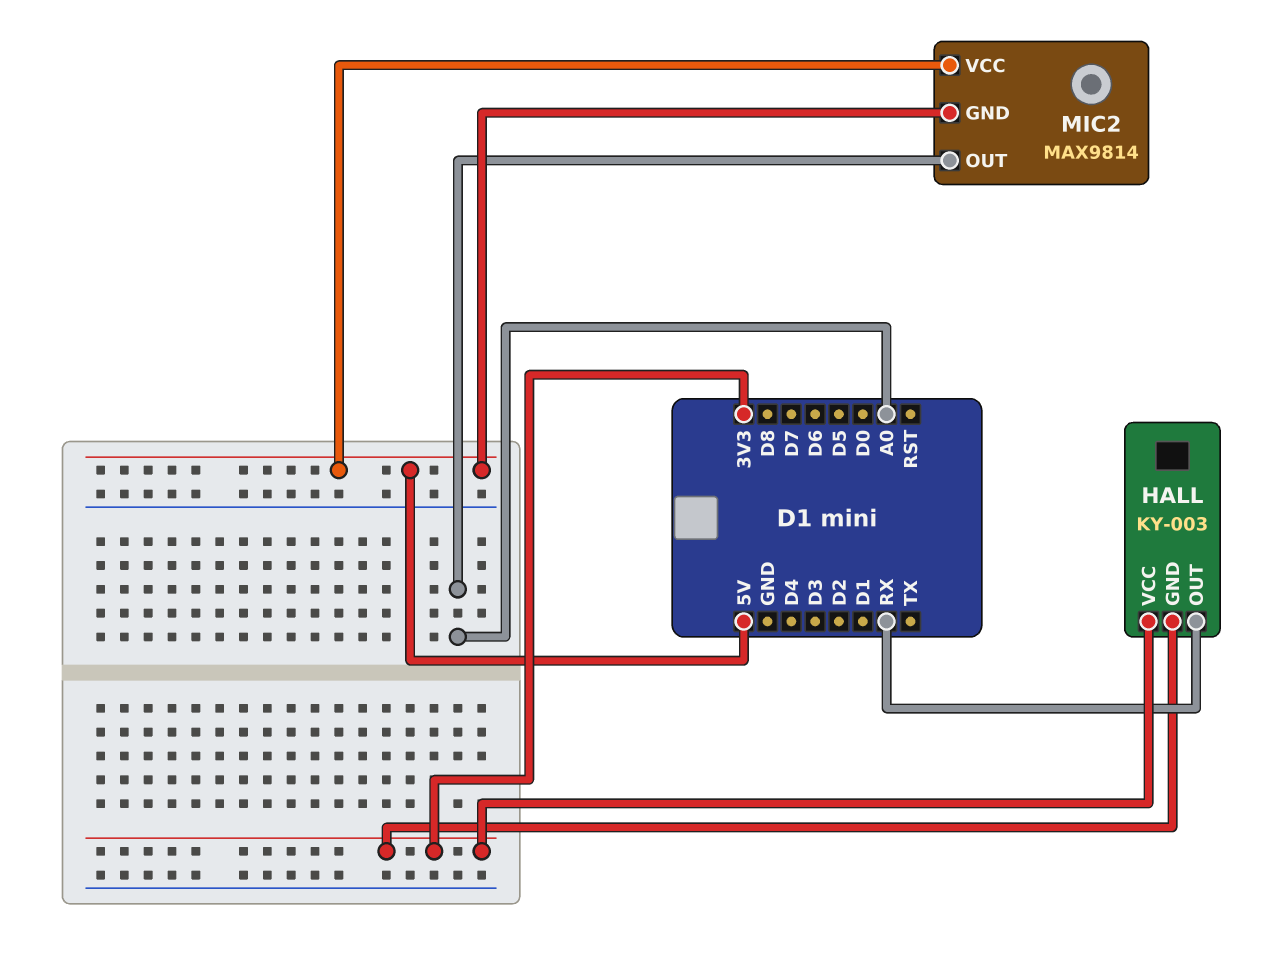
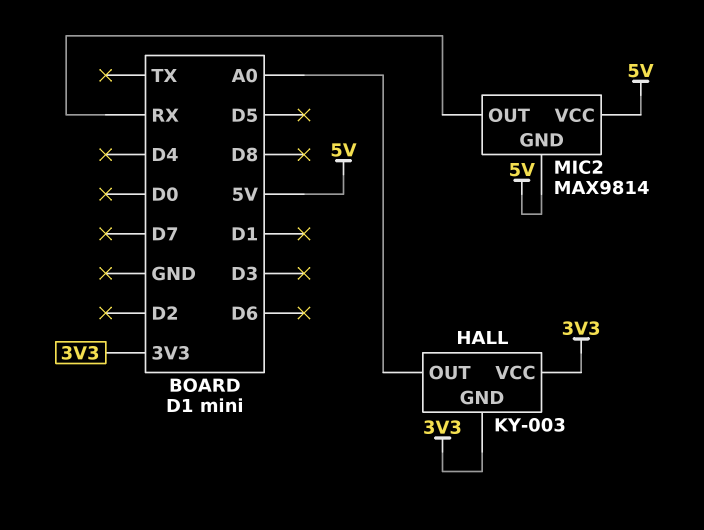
HALL pin OUT: RX -> A0
MIC2 pin OUT: A0 -> RX

